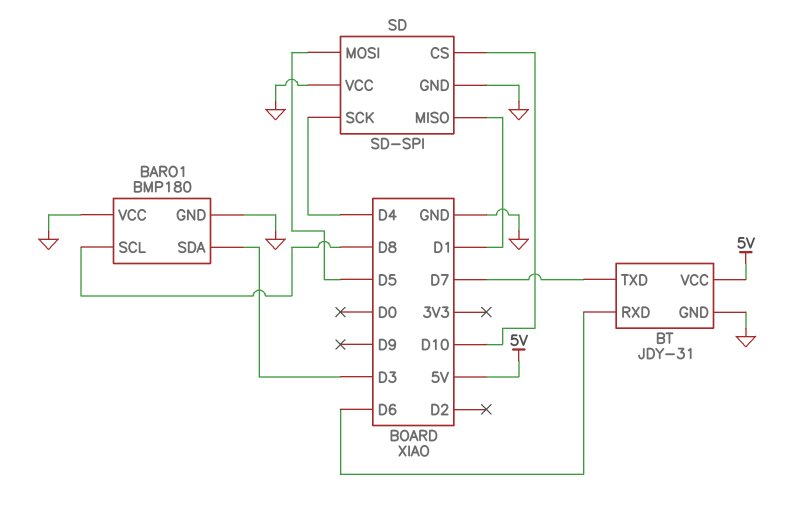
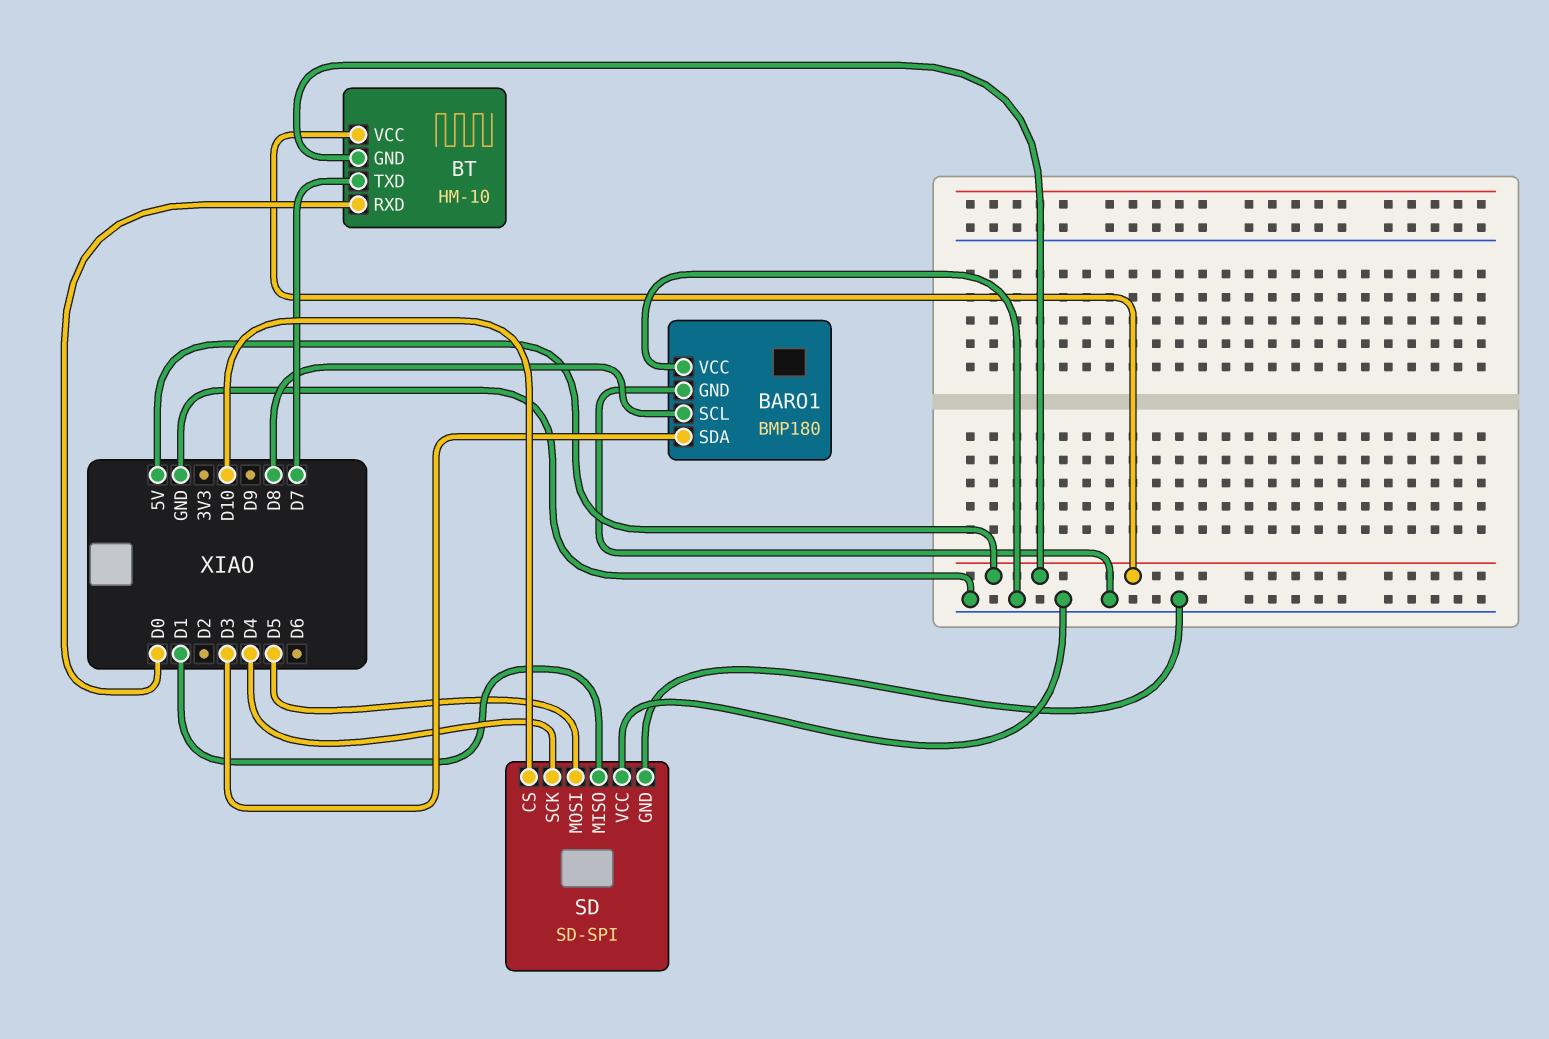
BT: JDY-31 -> HM-10
BT pin GND: GND -> 5V
BT pin RXD: D6 -> D0

